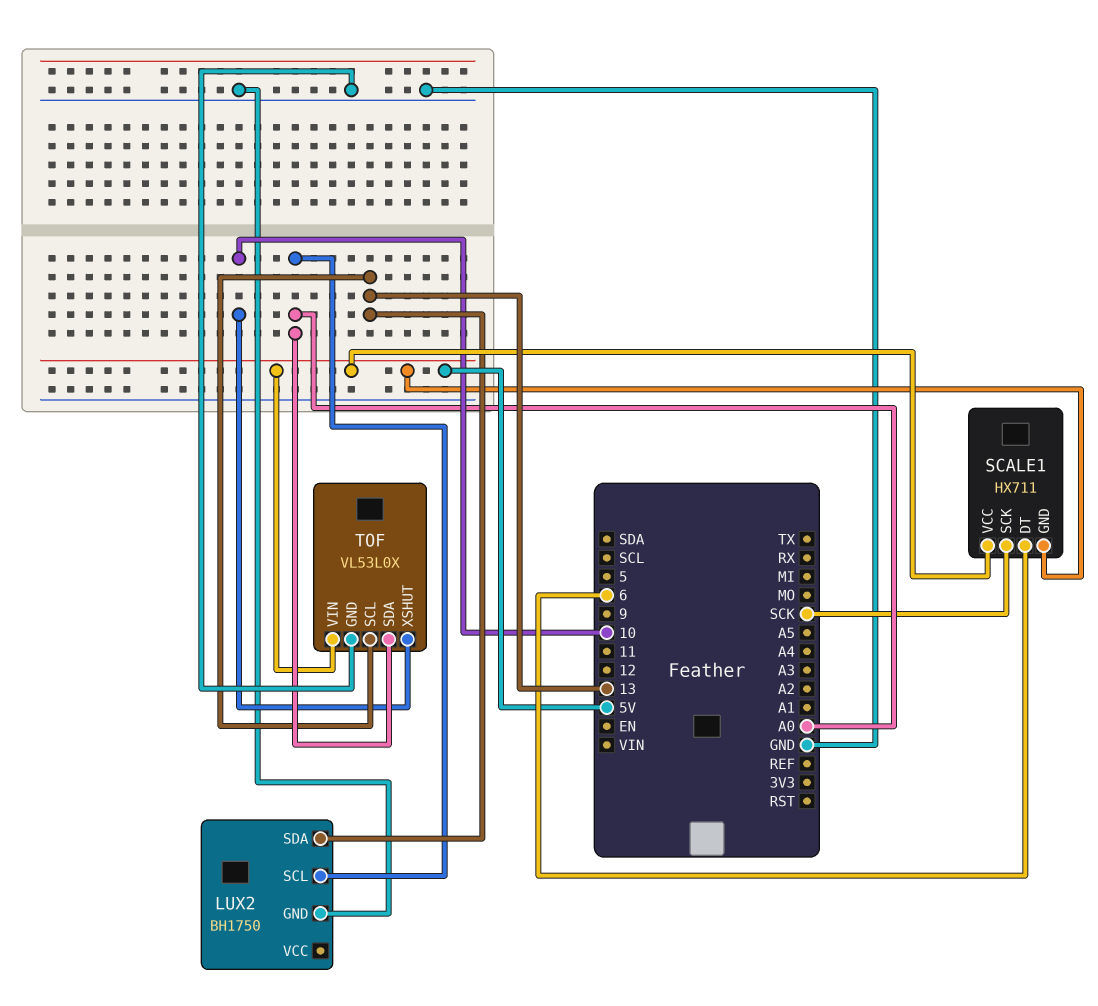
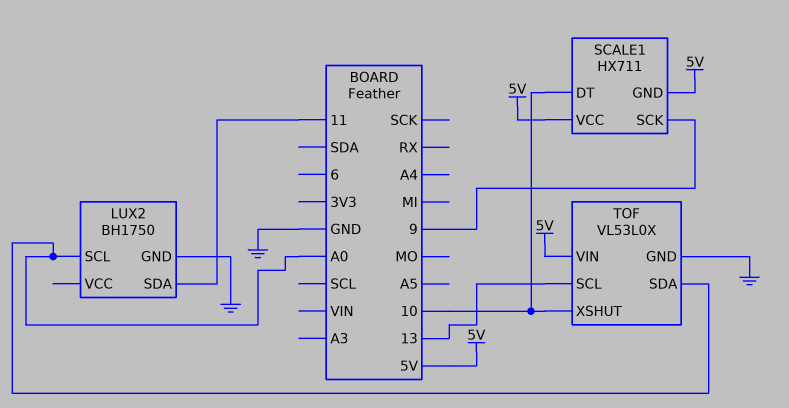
LUX2 pin SDA: 13 -> 11
SCALE1 pin DT: 6 -> 10
SCALE1 pin SCK: SCK -> 9

